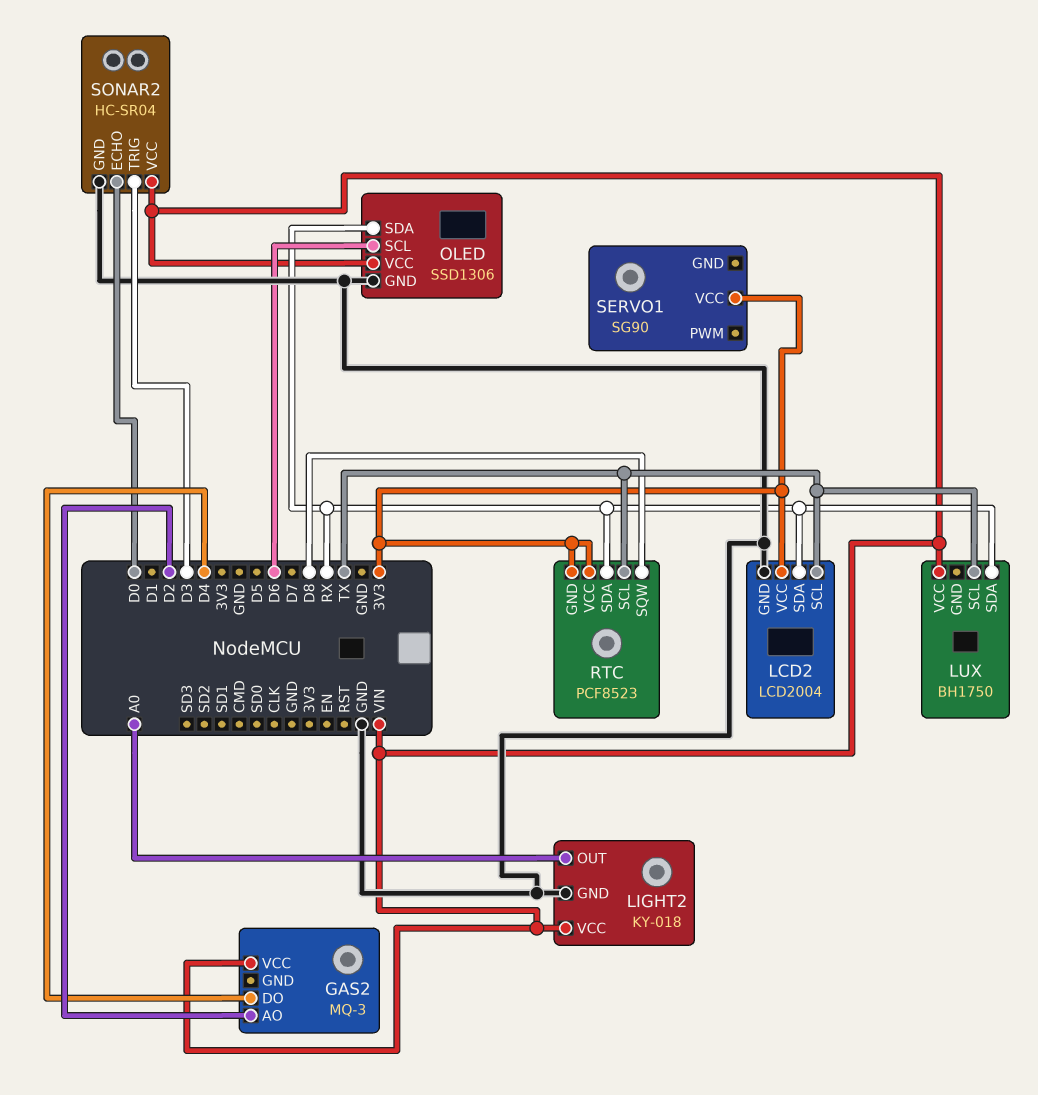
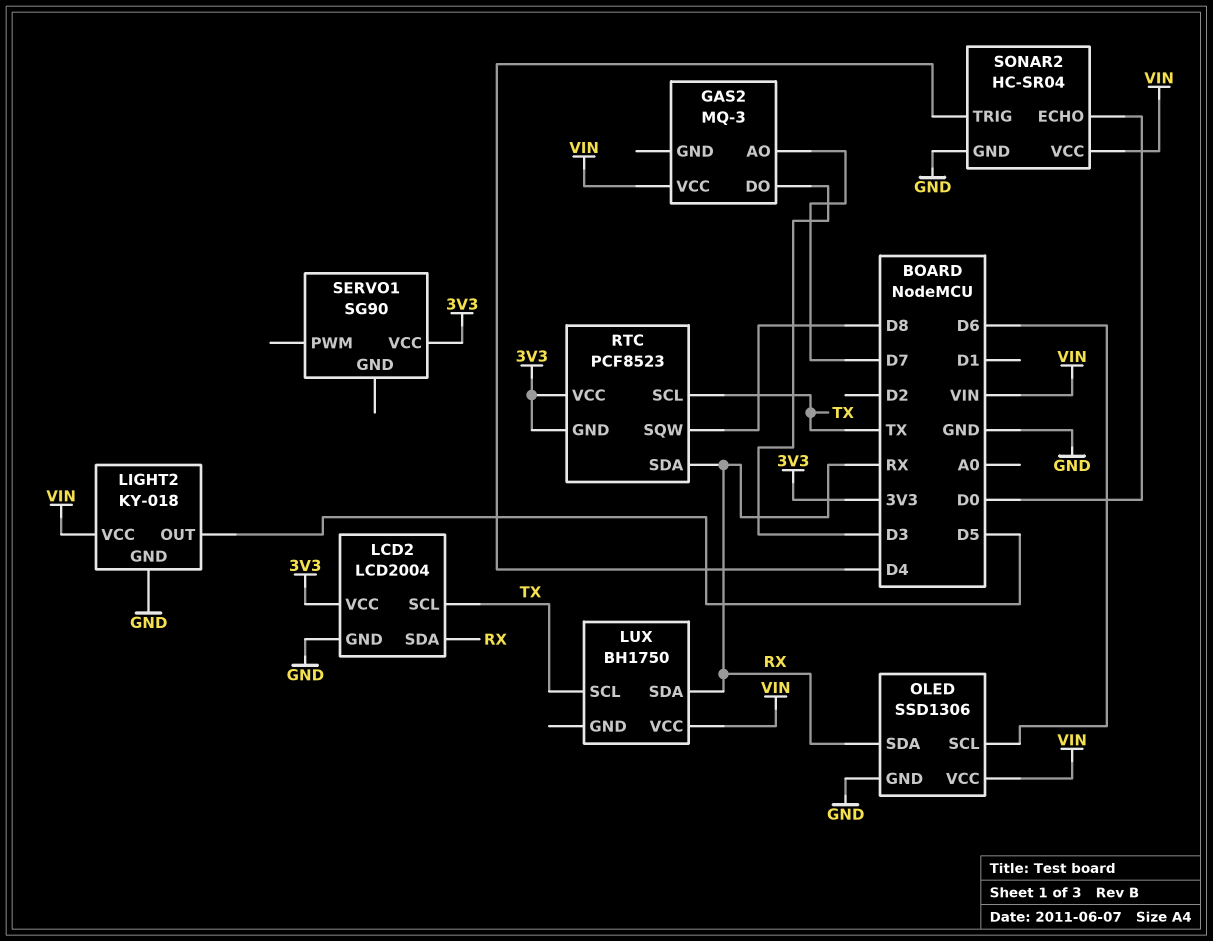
GAS2 pin AO: D2 -> D7
GAS2 pin DO: D4 -> D3
LIGHT2 pin OUT: A0 -> D5
SONAR2 pin TRIG: D3 -> D4

